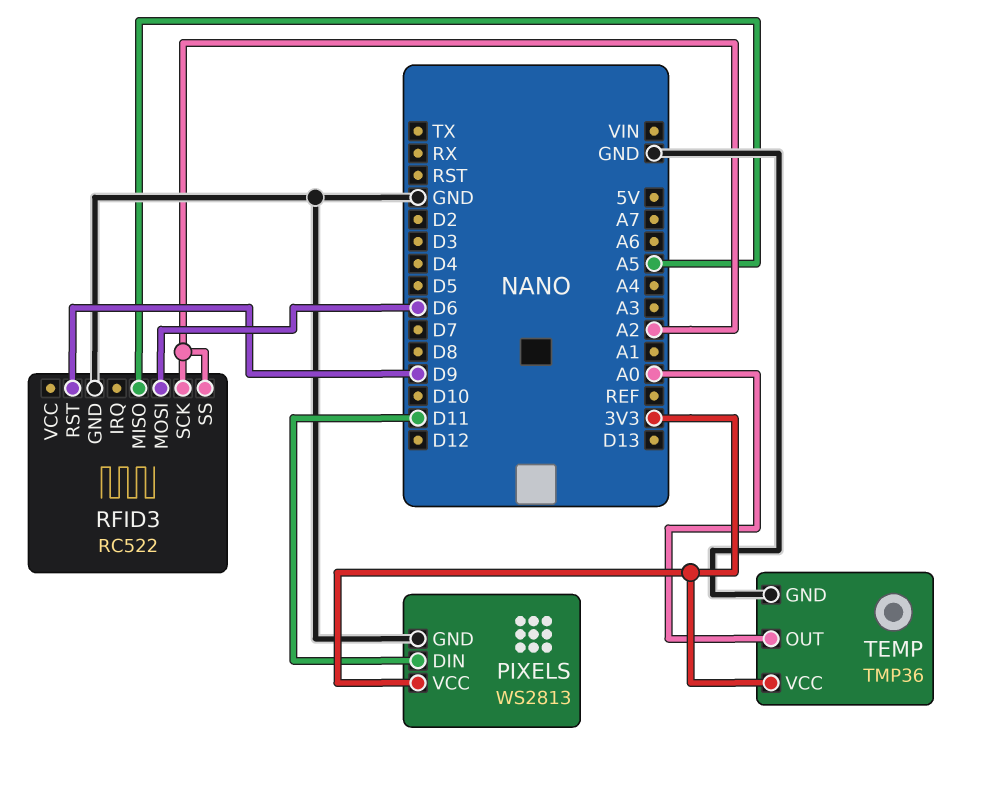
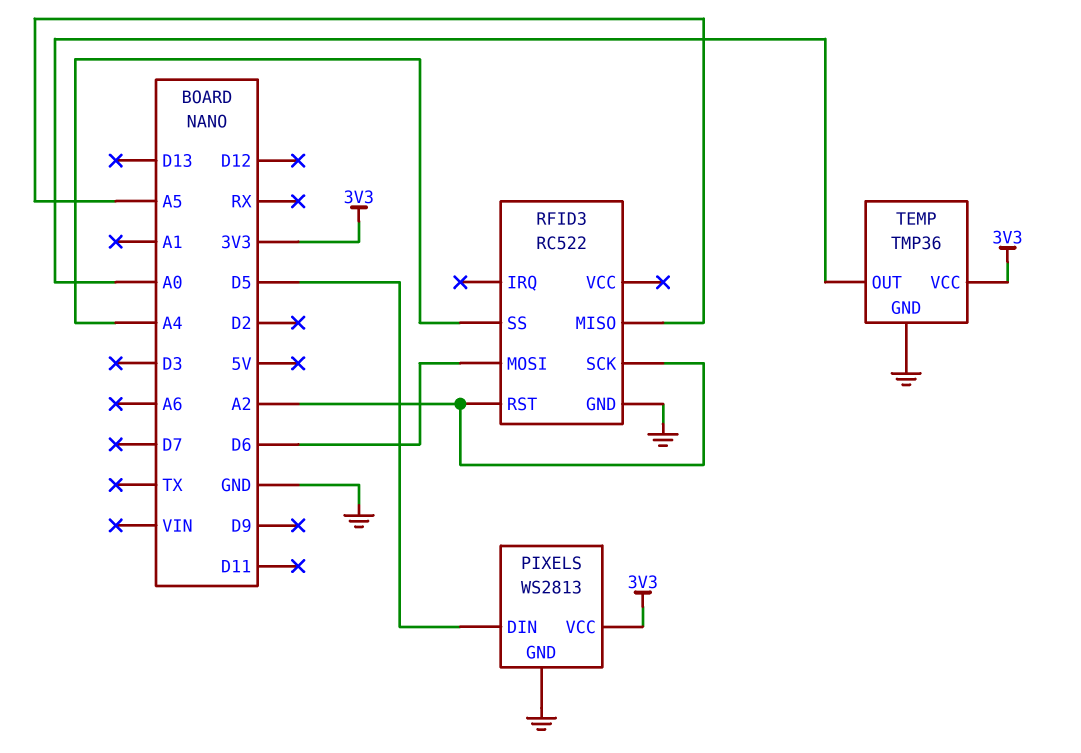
PIXELS pin DIN: D11 -> D5
RFID3 pin RST: D9 -> A2
RFID3 pin SS: A2 -> A4

